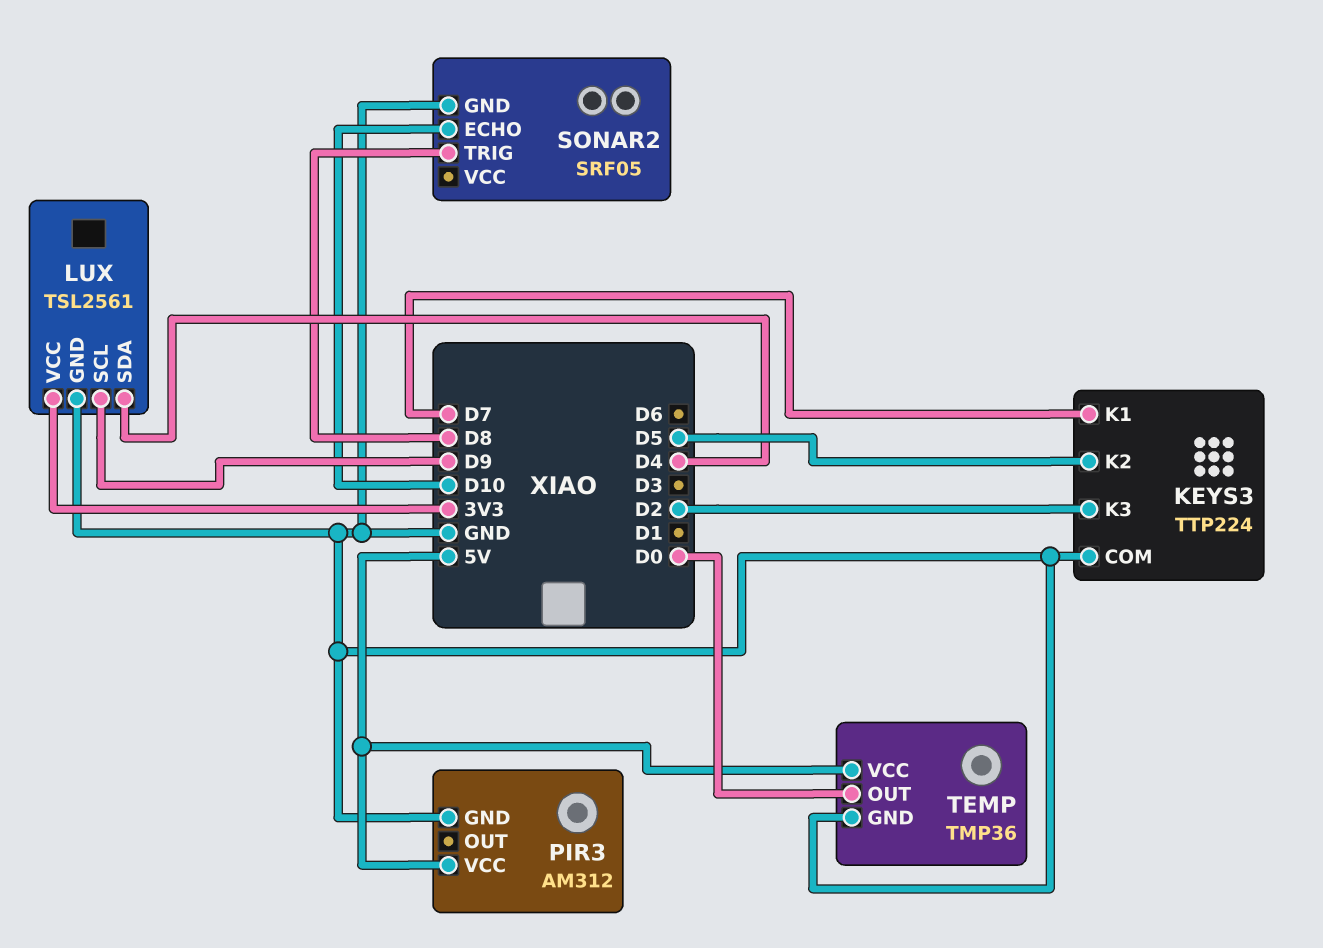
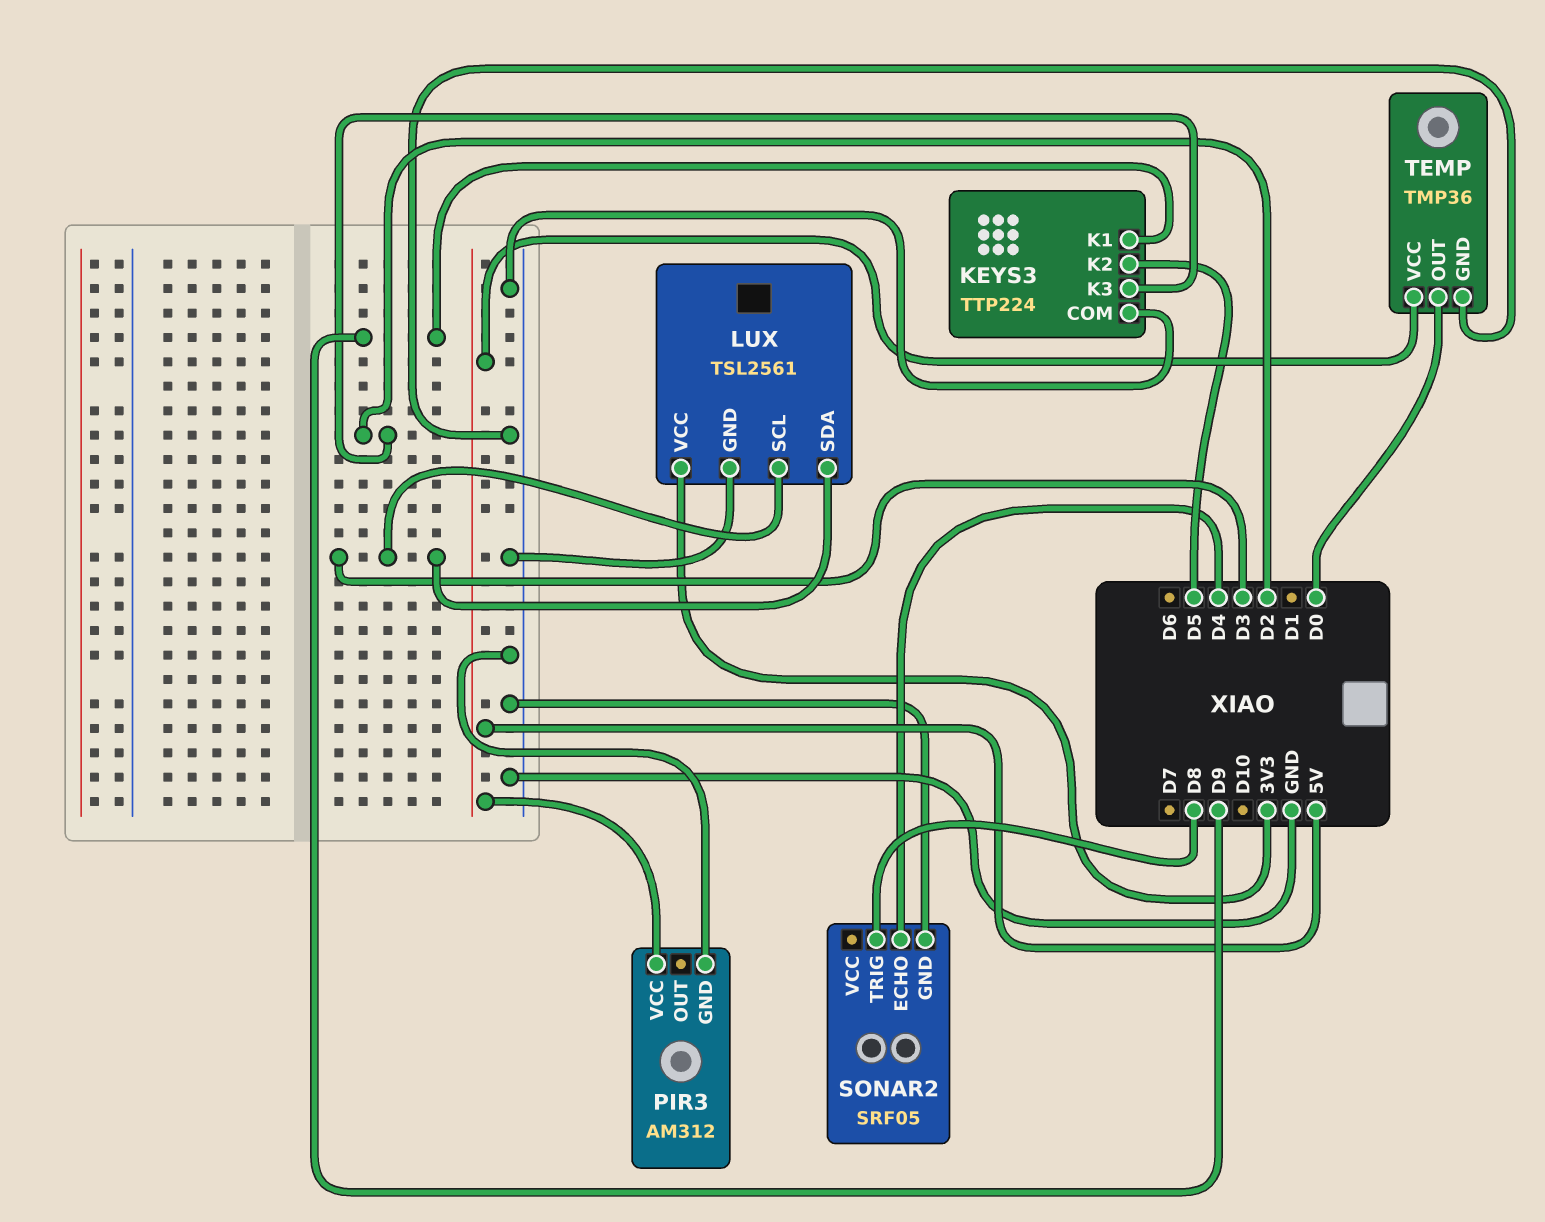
KEYS3 pin K1: D7 -> D9
LUX pin SCL: D9 -> D3
LUX pin SDA: D4 -> D3
SONAR2 pin ECHO: D10 -> D4

